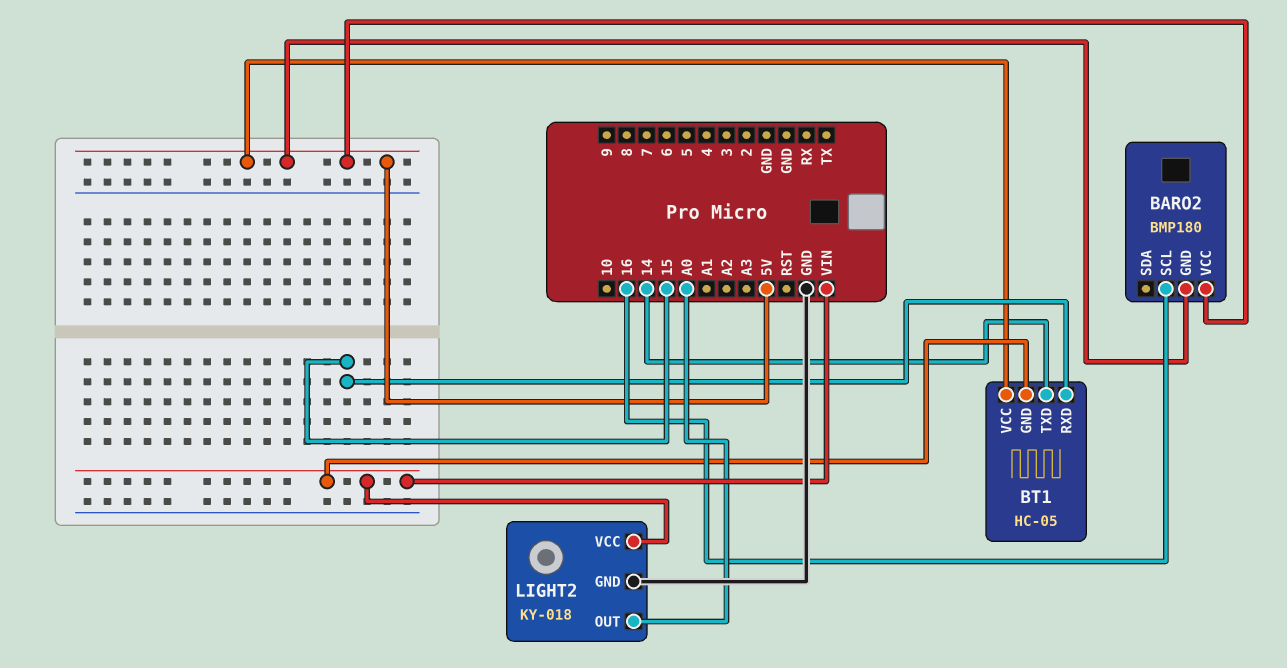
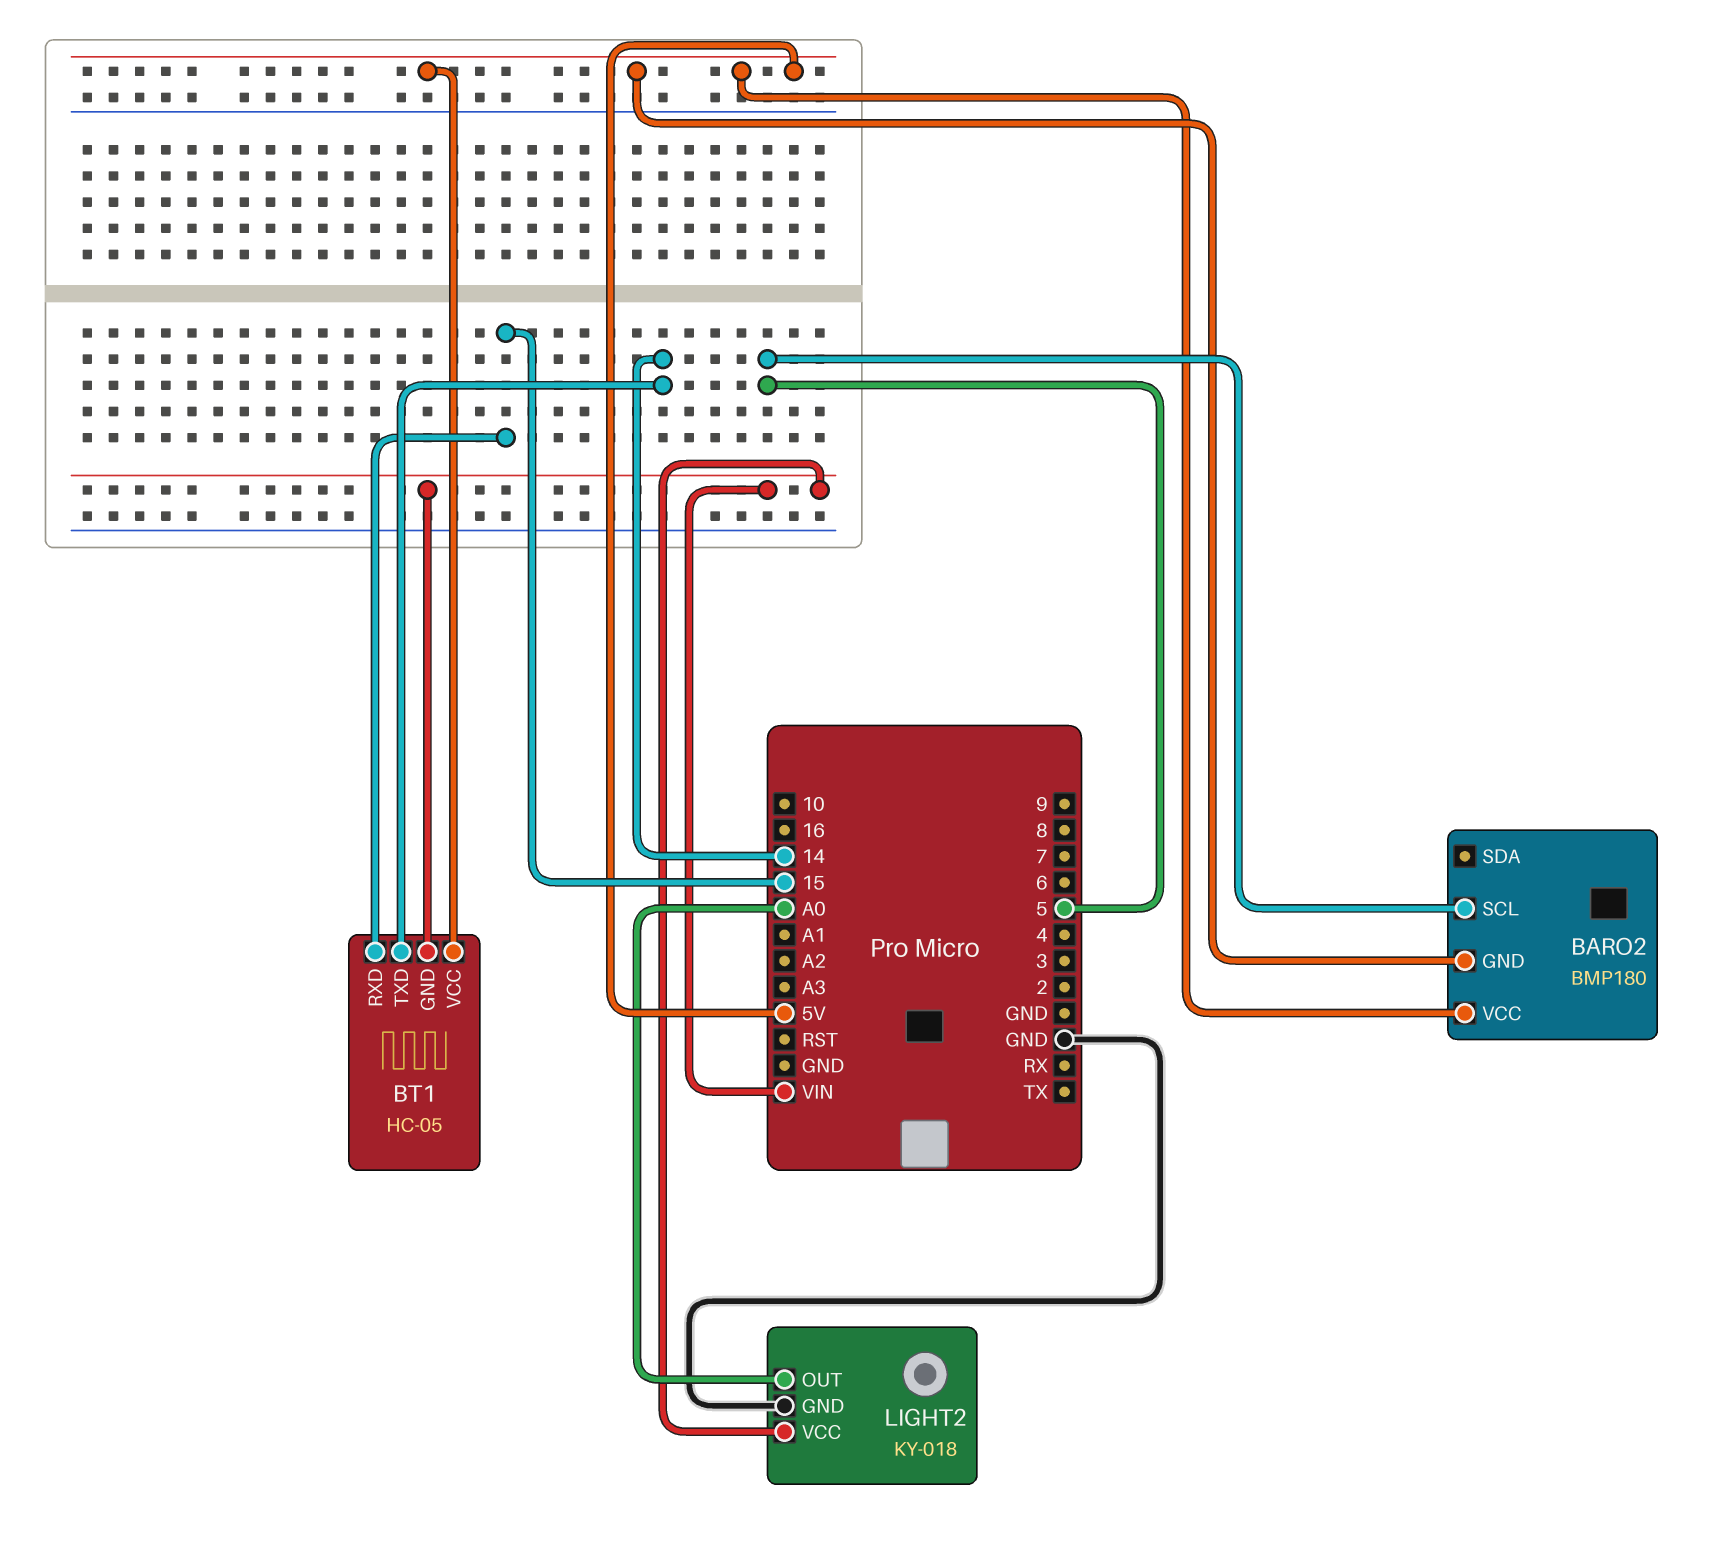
BARO2 pin SCL: 16 -> 5

